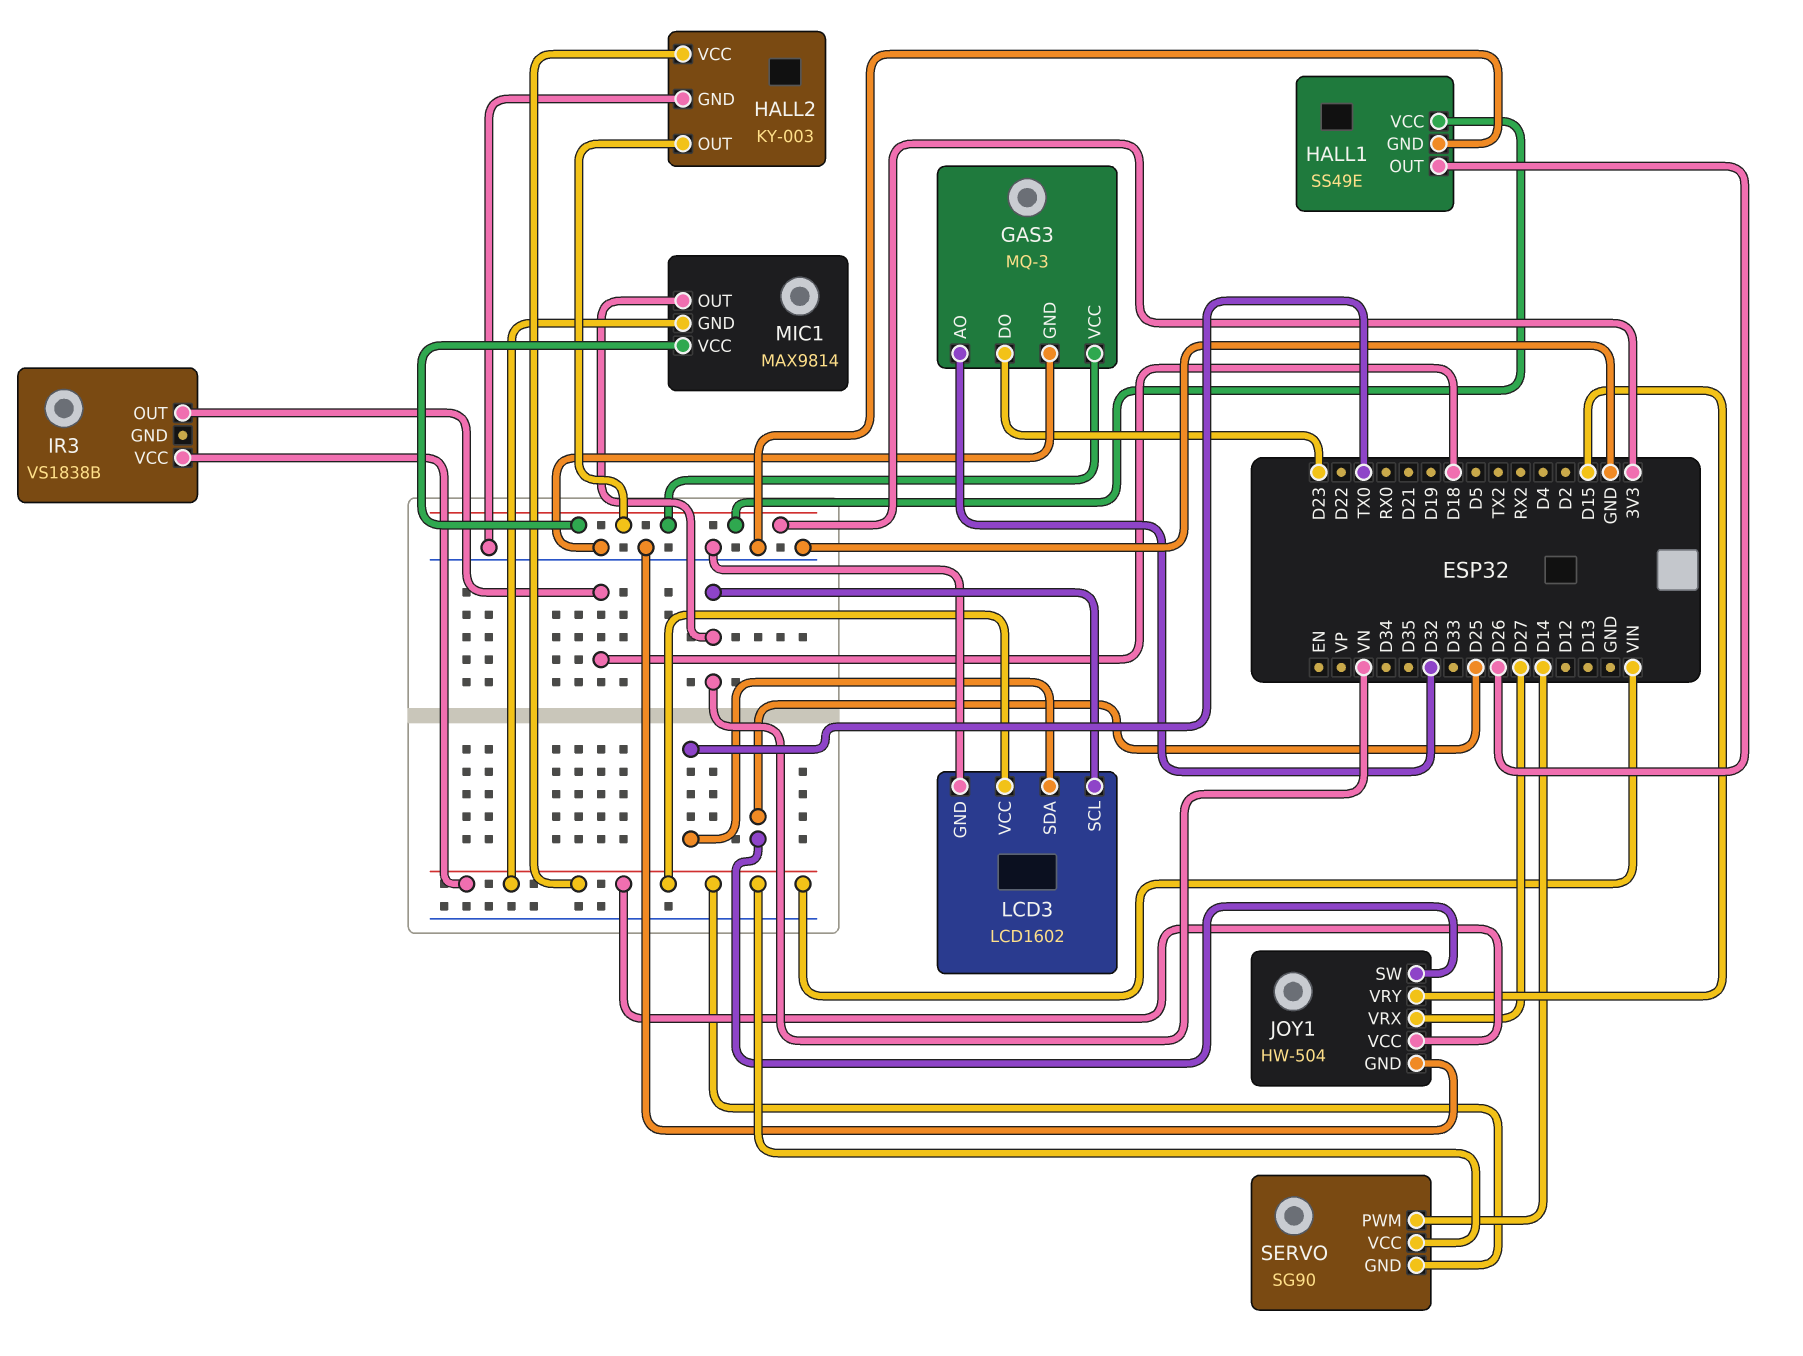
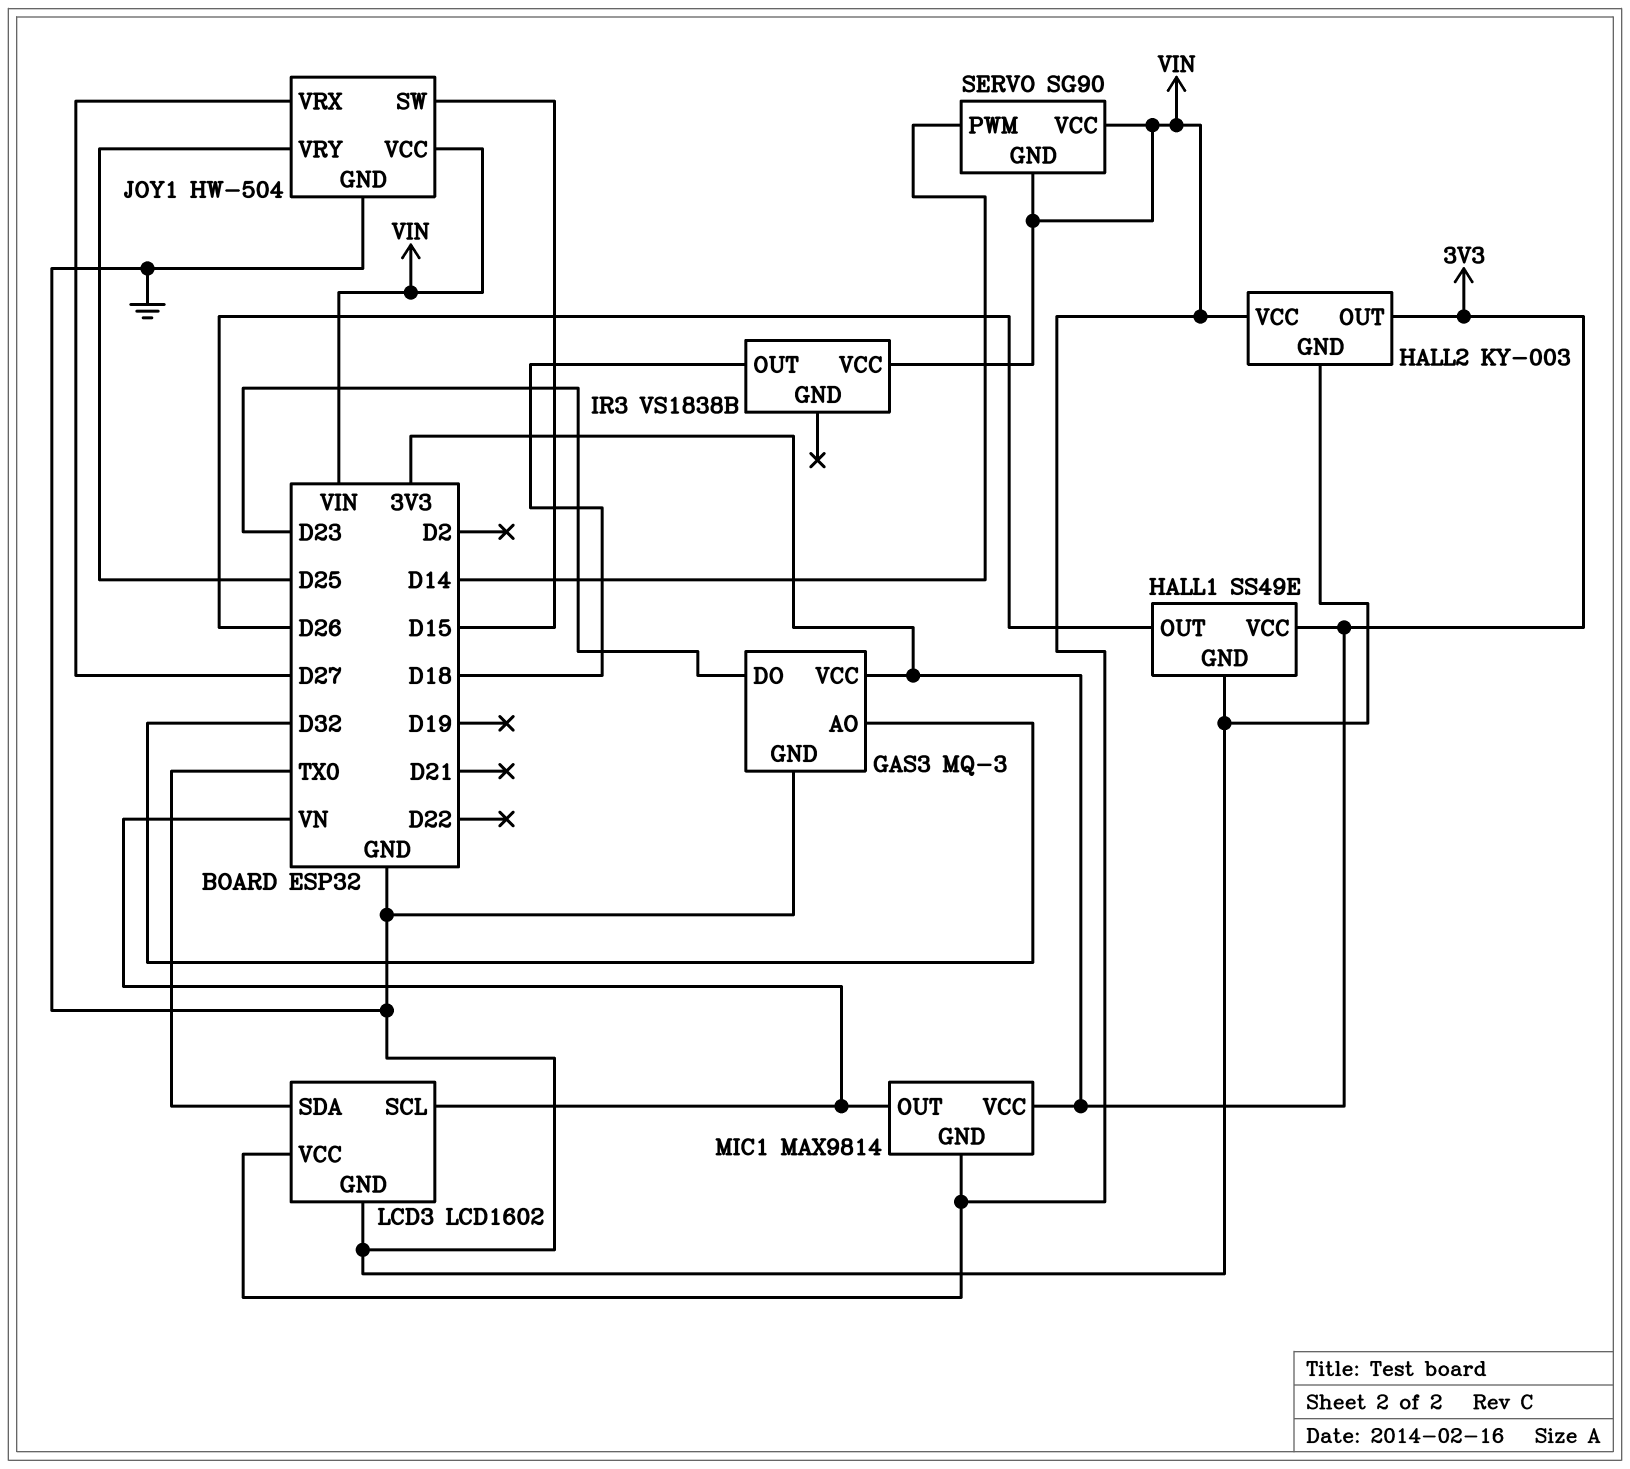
JOY1 pin SW: D25 -> D15
JOY1 pin VRY: D15 -> D25

